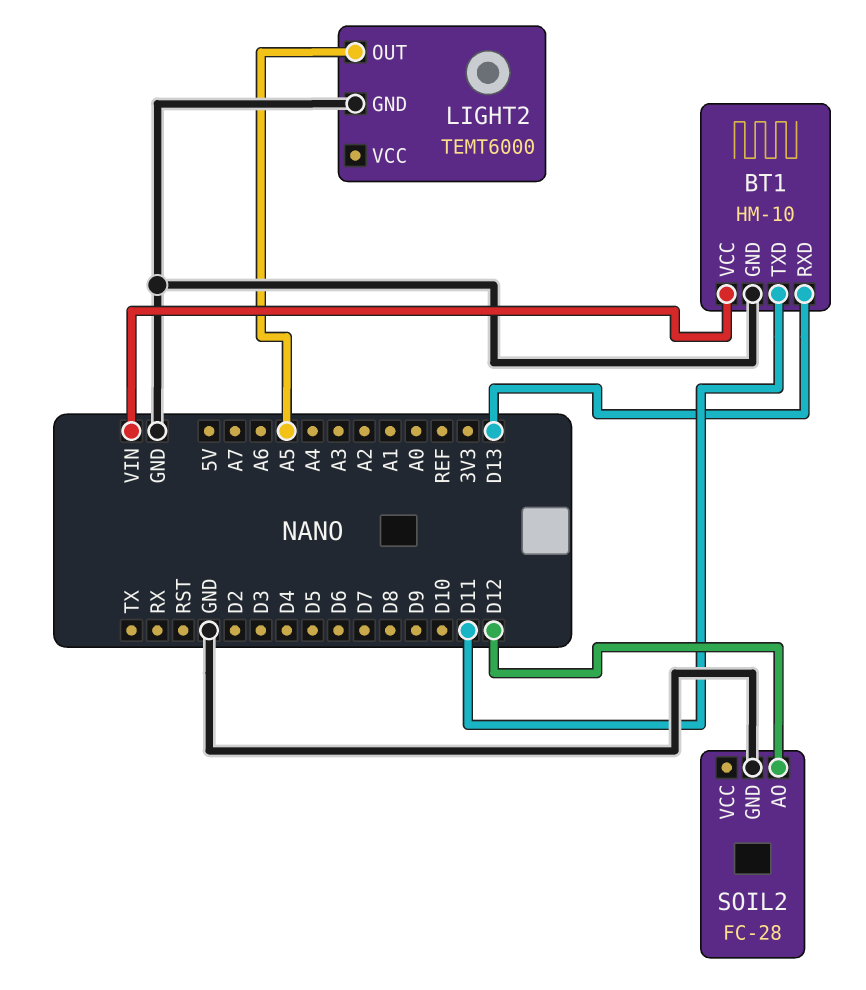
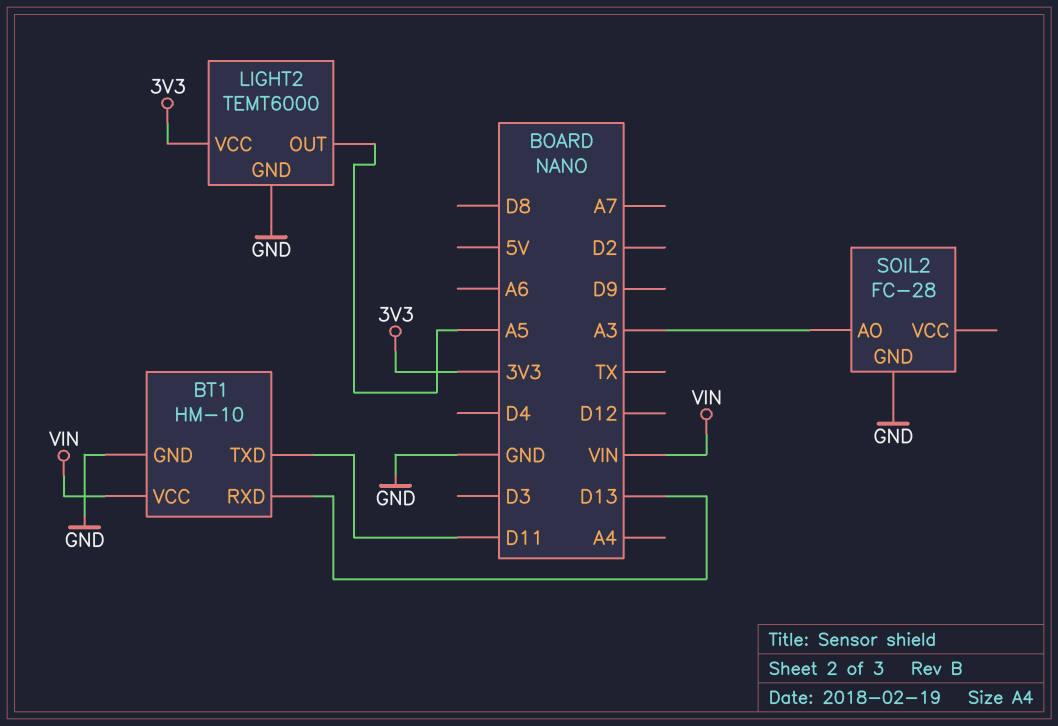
LIGHT2 pin VCC: none -> 3V3
SOIL2 pin AO: D12 -> A3

